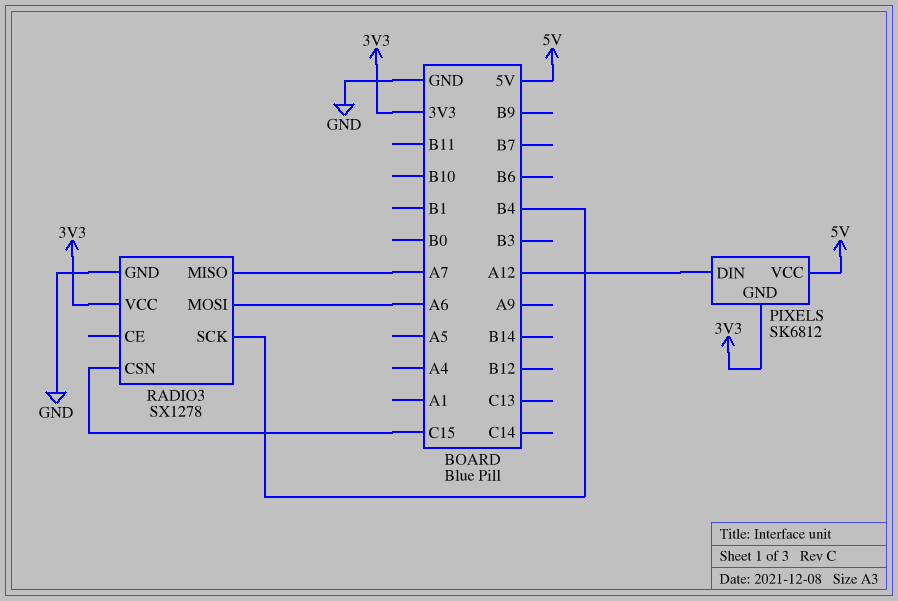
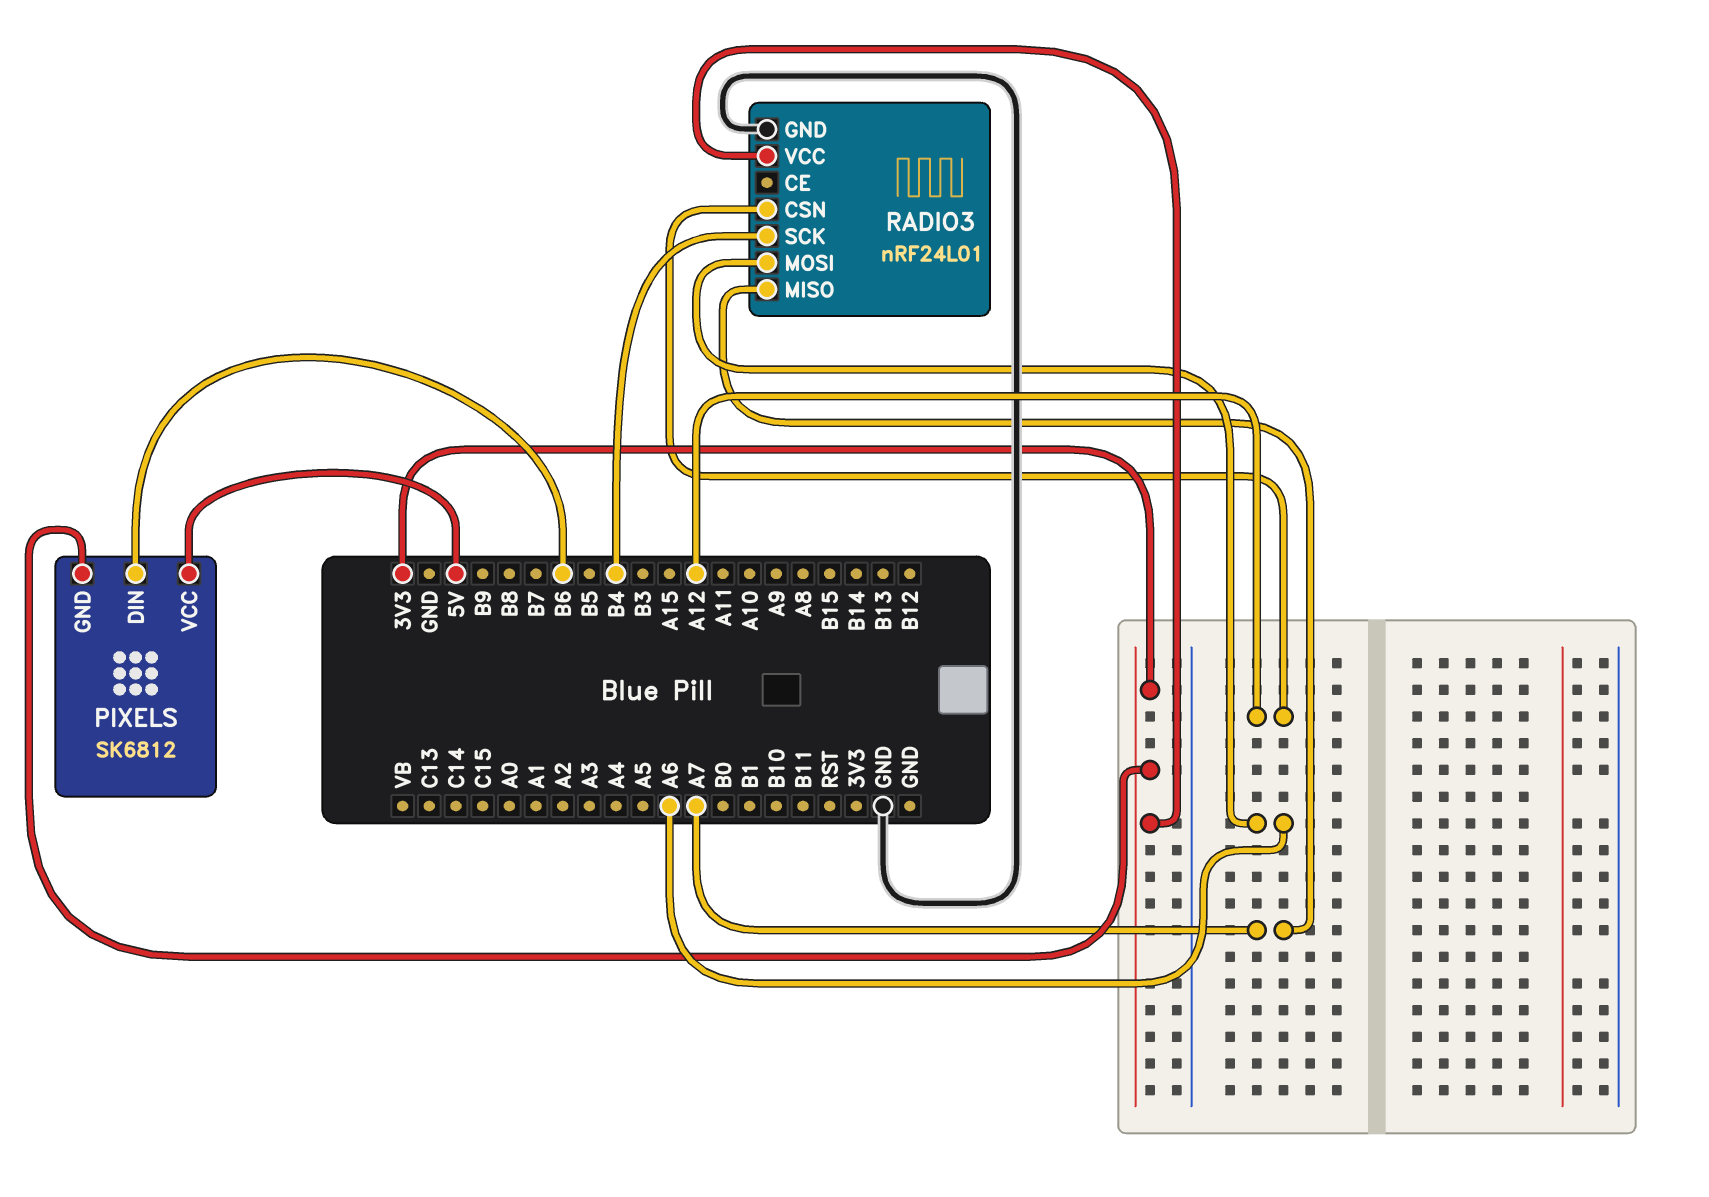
PIXELS pin DIN: A12 -> B6
RADIO3: SX1278 -> nRF24L01
RADIO3 pin CSN: C15 -> A12

